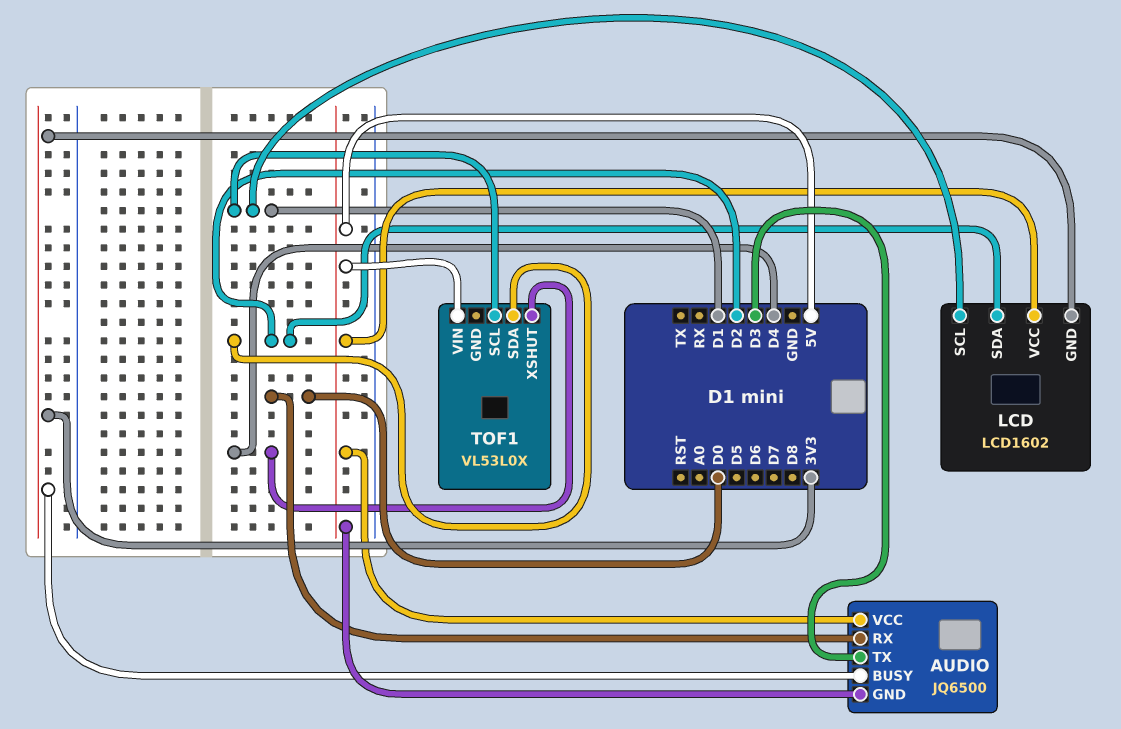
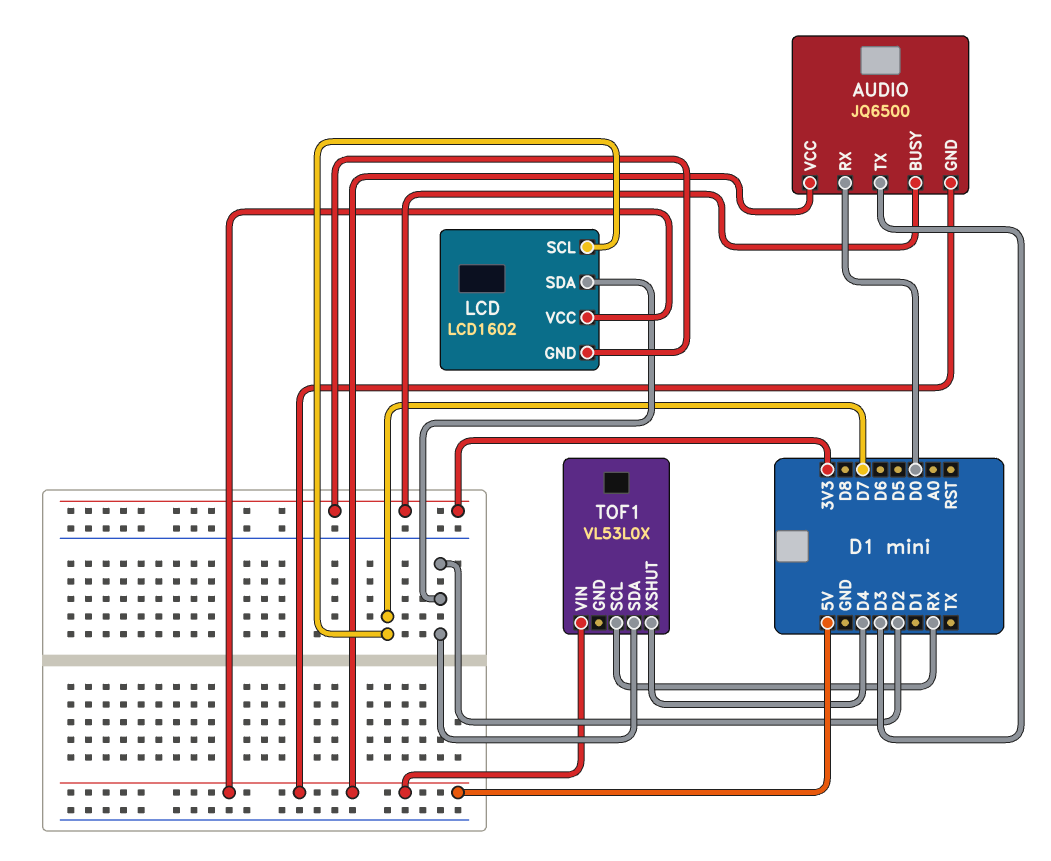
LCD pin SCL: D1 -> D7
TOF1 pin SCL: D1 -> RX

